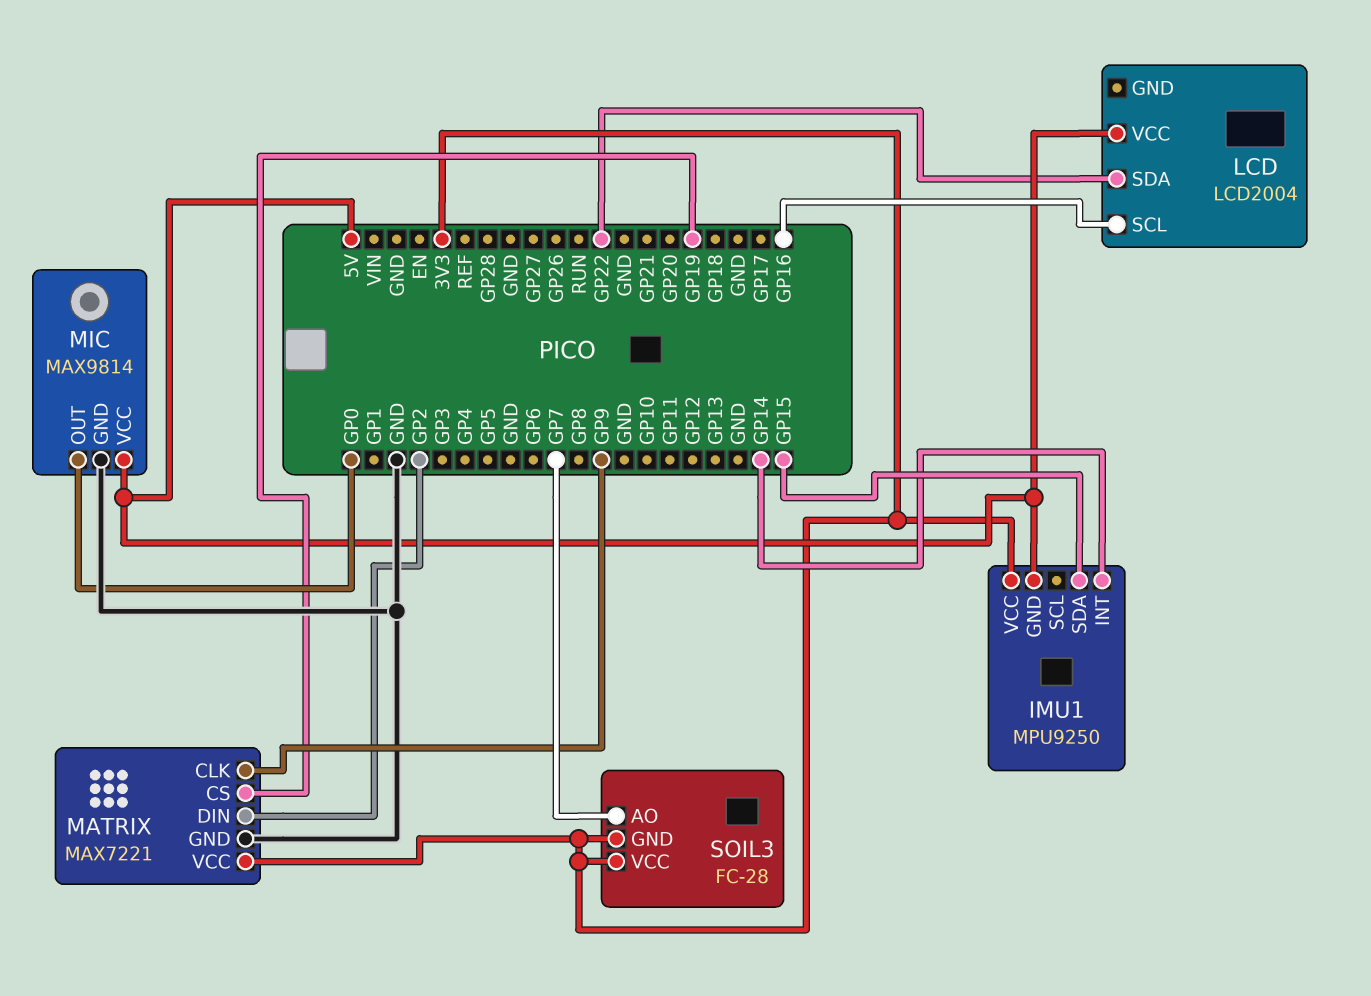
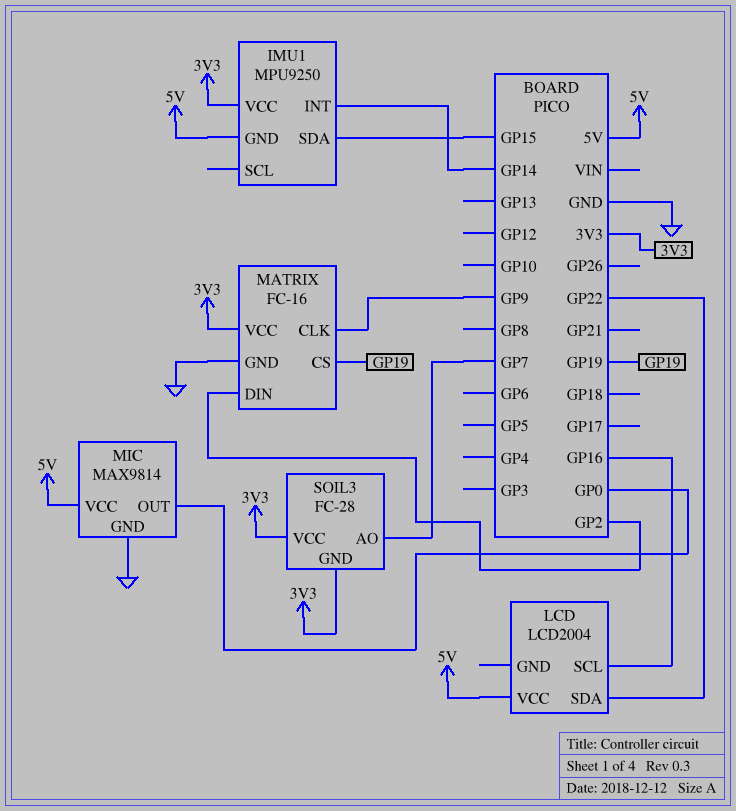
MATRIX: MAX7221 -> FC-16

